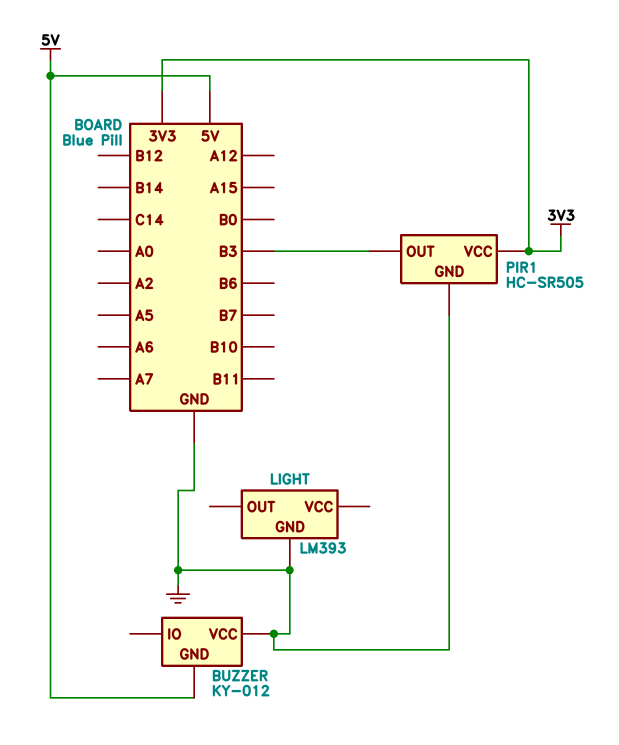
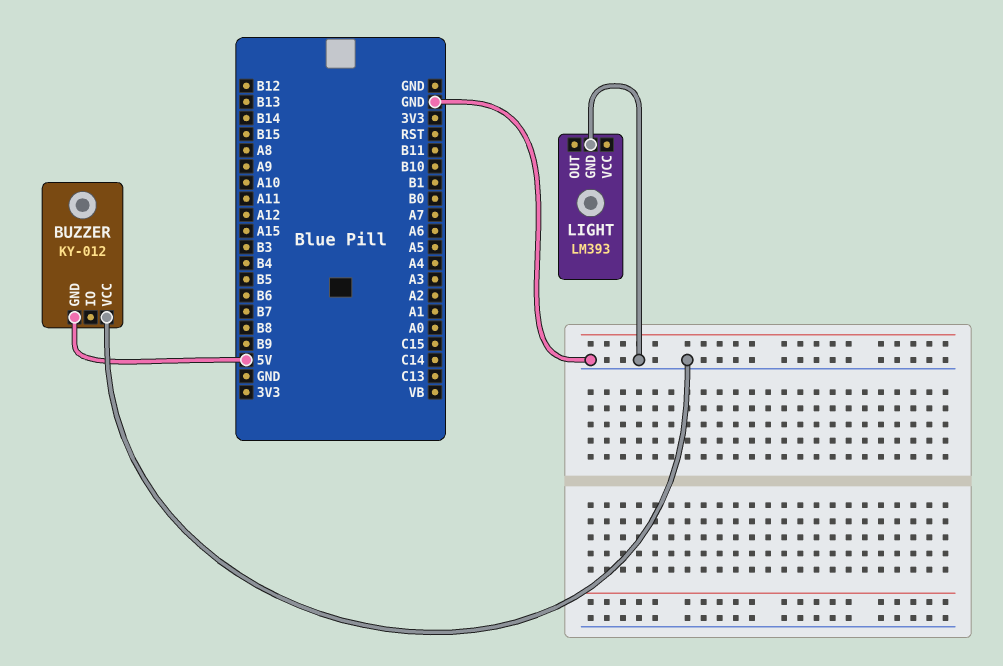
PIR1: HC-SR505 -> none
PIR1 pin GND: GND -> none
PIR1 pin OUT: B3 -> none
PIR1 pin VCC: 3V3 -> none

